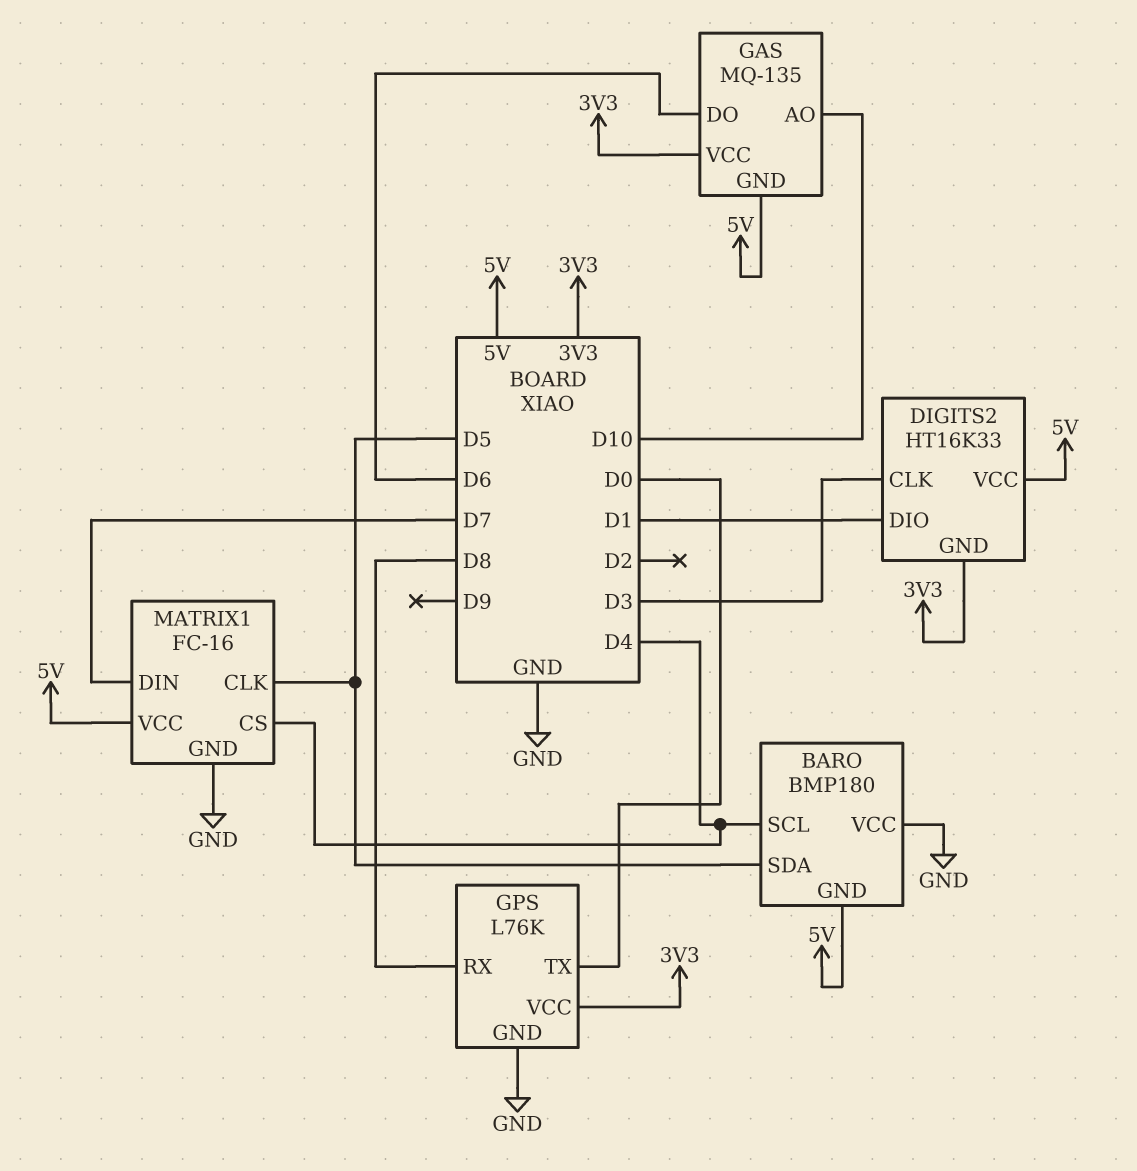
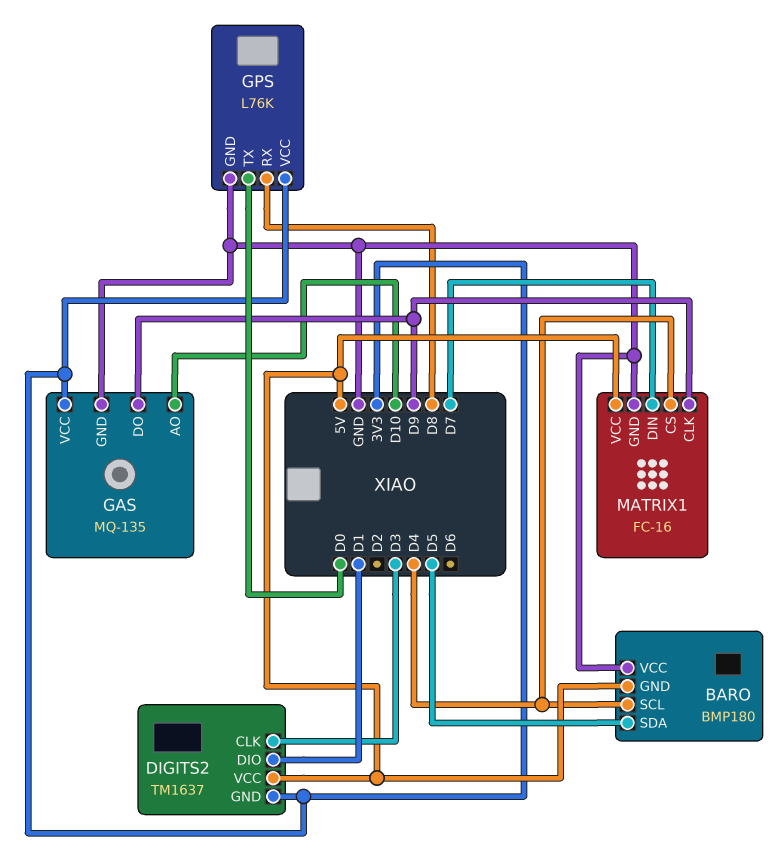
DIGITS2: HT16K33 -> TM1637
GAS pin DO: D6 -> D9
GAS pin GND: 5V -> GND
MATRIX1 pin CLK: D5 -> D9

